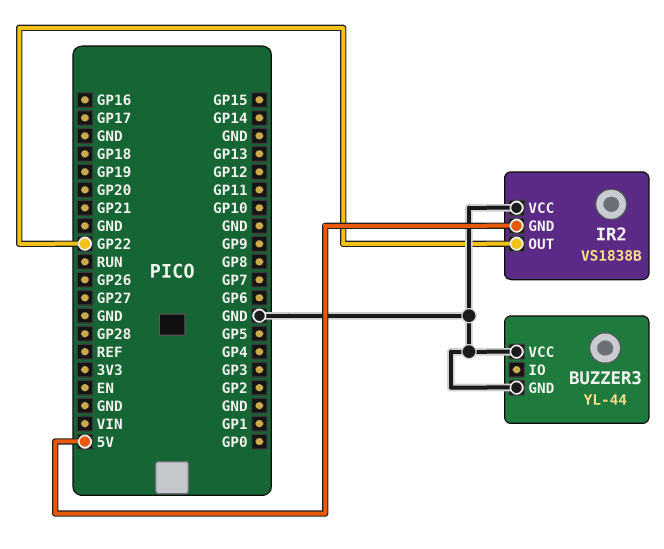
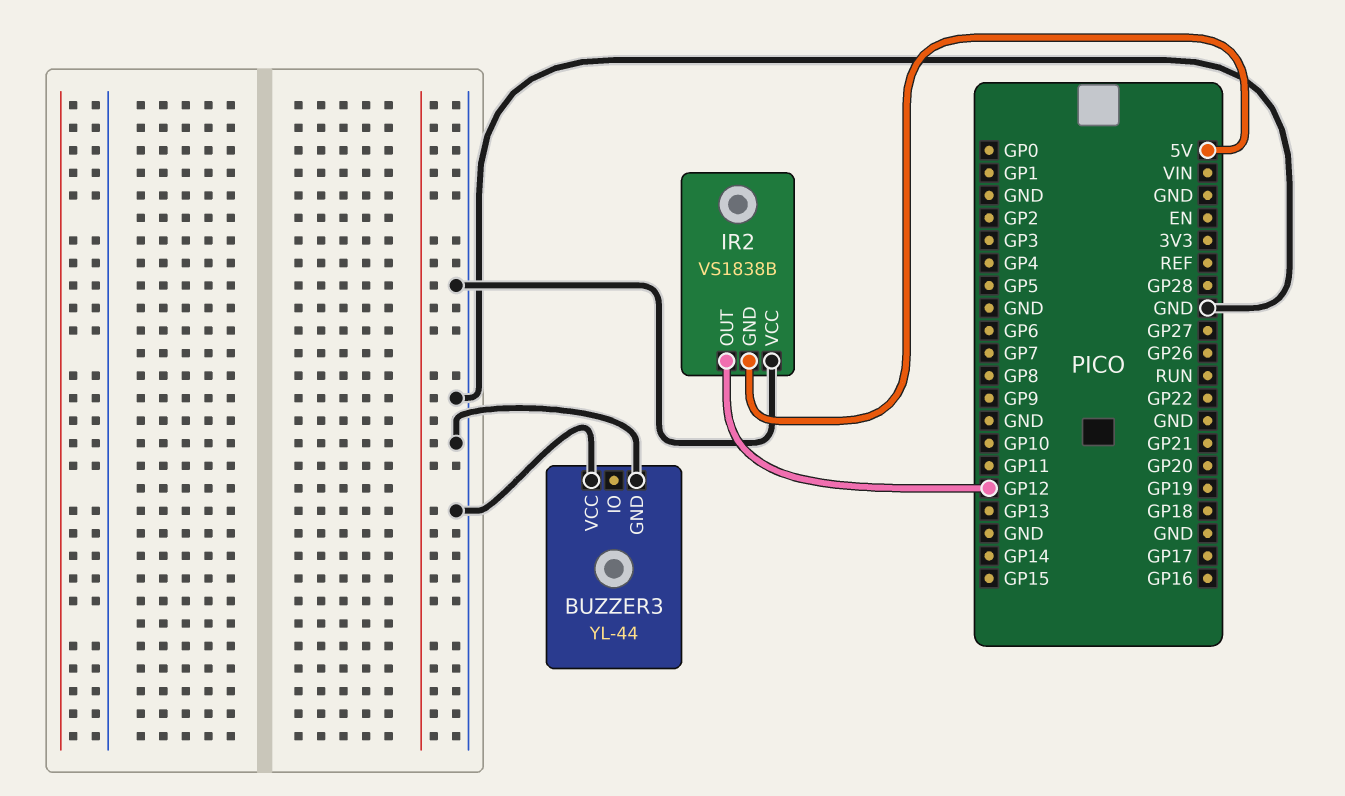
IR2 pin OUT: GP22 -> GP12

